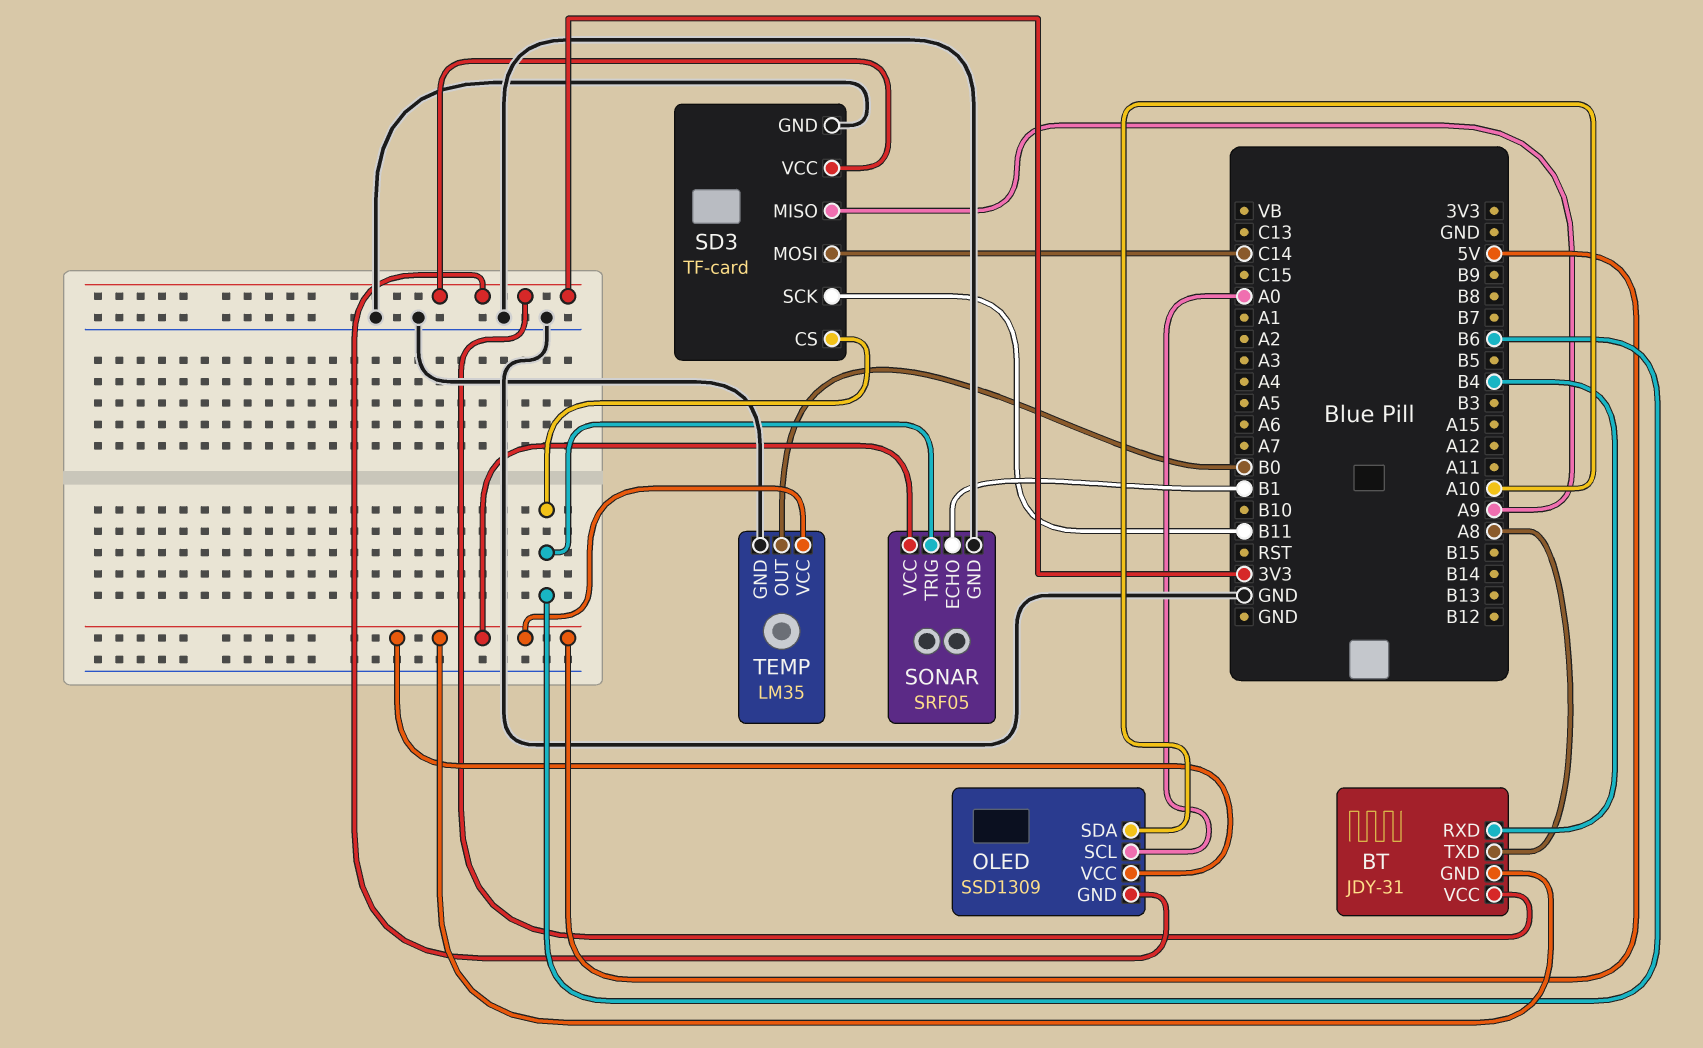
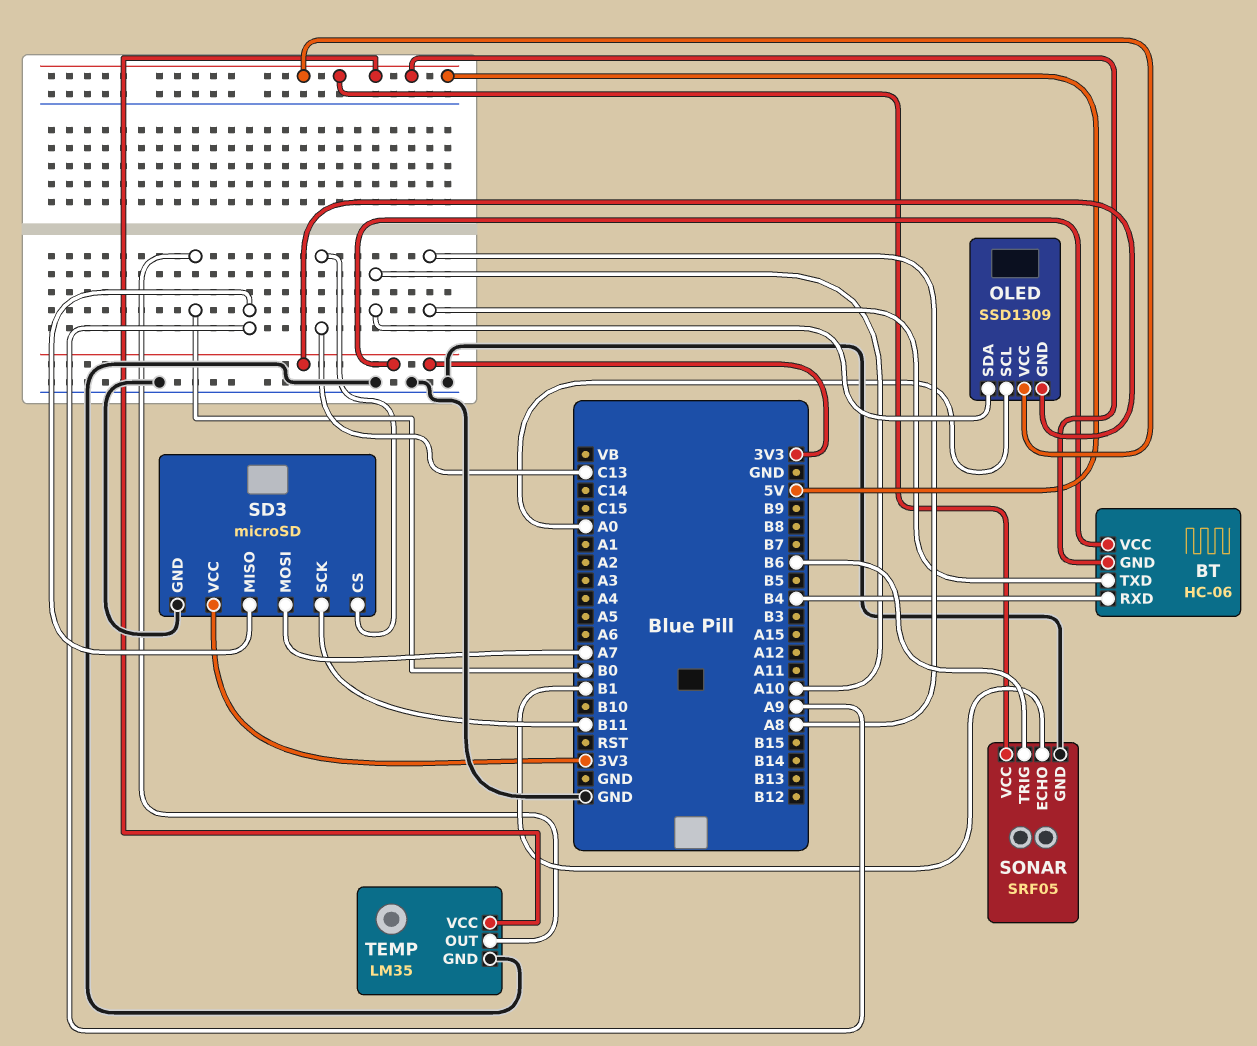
BT: JDY-31 -> HC-06
SD3: TF-card -> microSD
SD3 pin CS: B6 -> C13
SD3 pin MOSI: C14 -> A7

